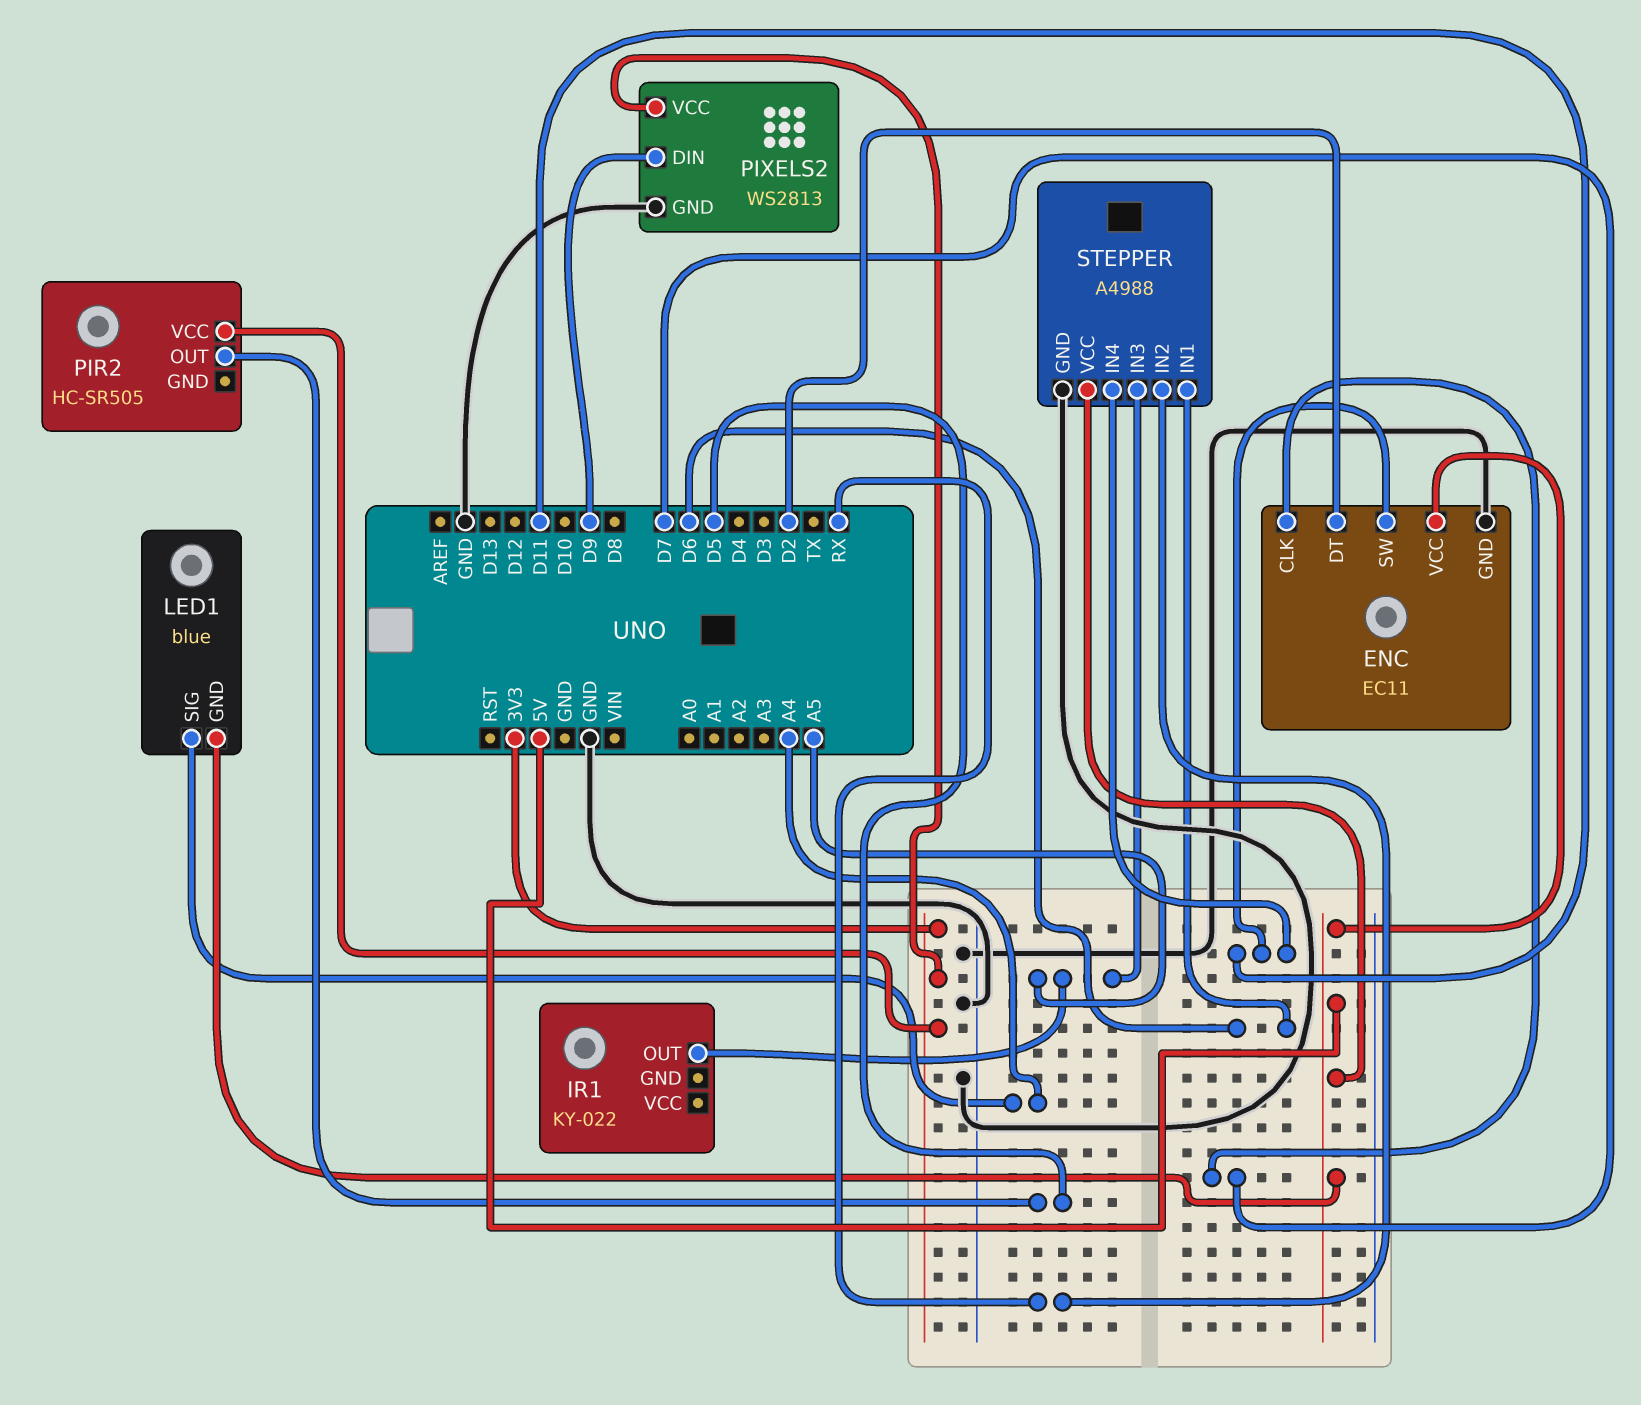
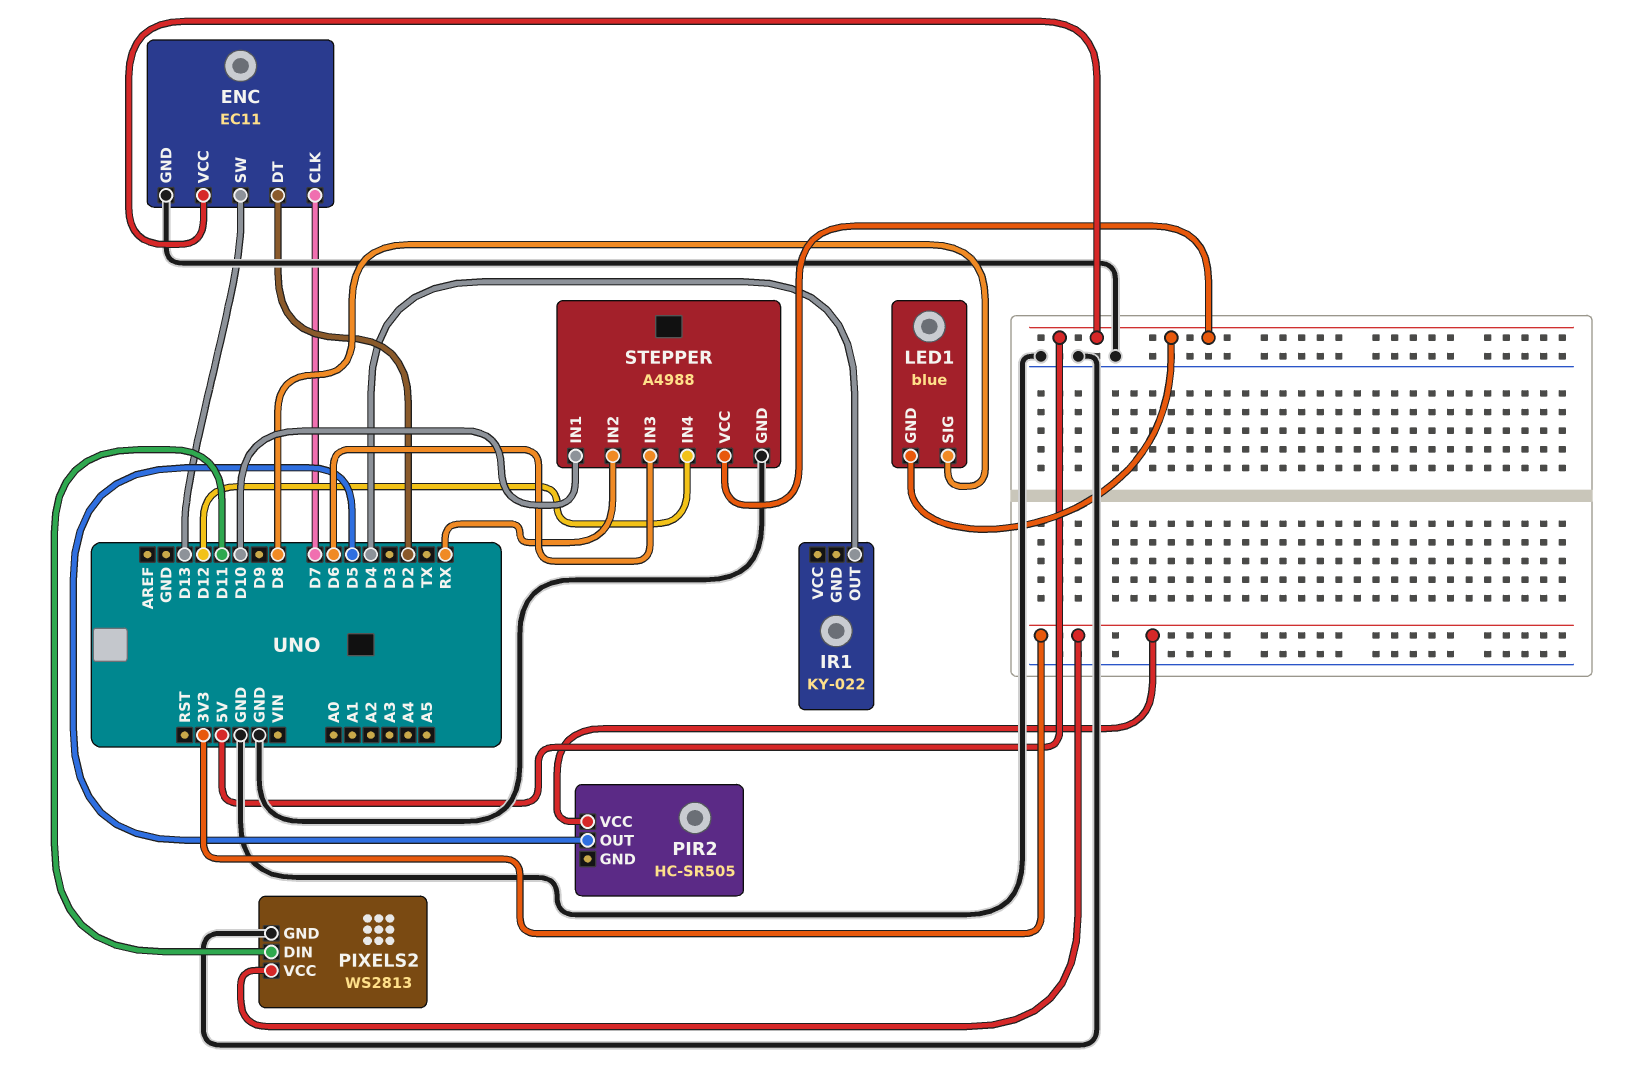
ENC pin SW: D11 -> D13
IR1 pin OUT: A5 -> D4
LED1 pin SIG: A4 -> D8
PIXELS2 pin DIN: D9 -> D11
STEPPER pin IN1: D6 -> D10
STEPPER pin IN3: A5 -> D6
STEPPER pin IN4: D11 -> D12

